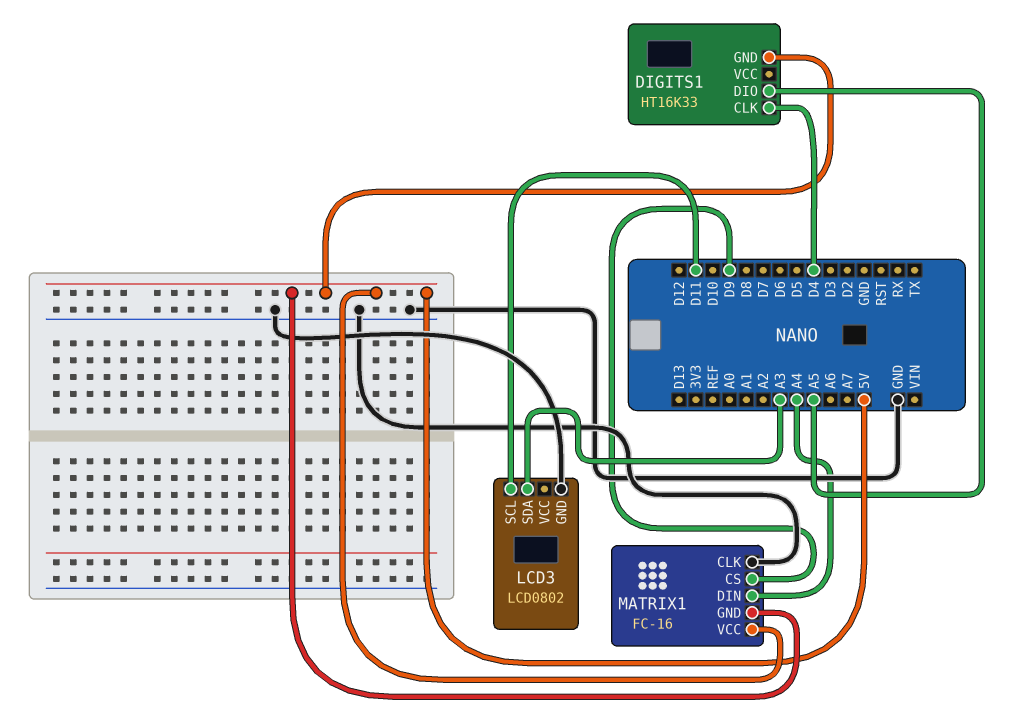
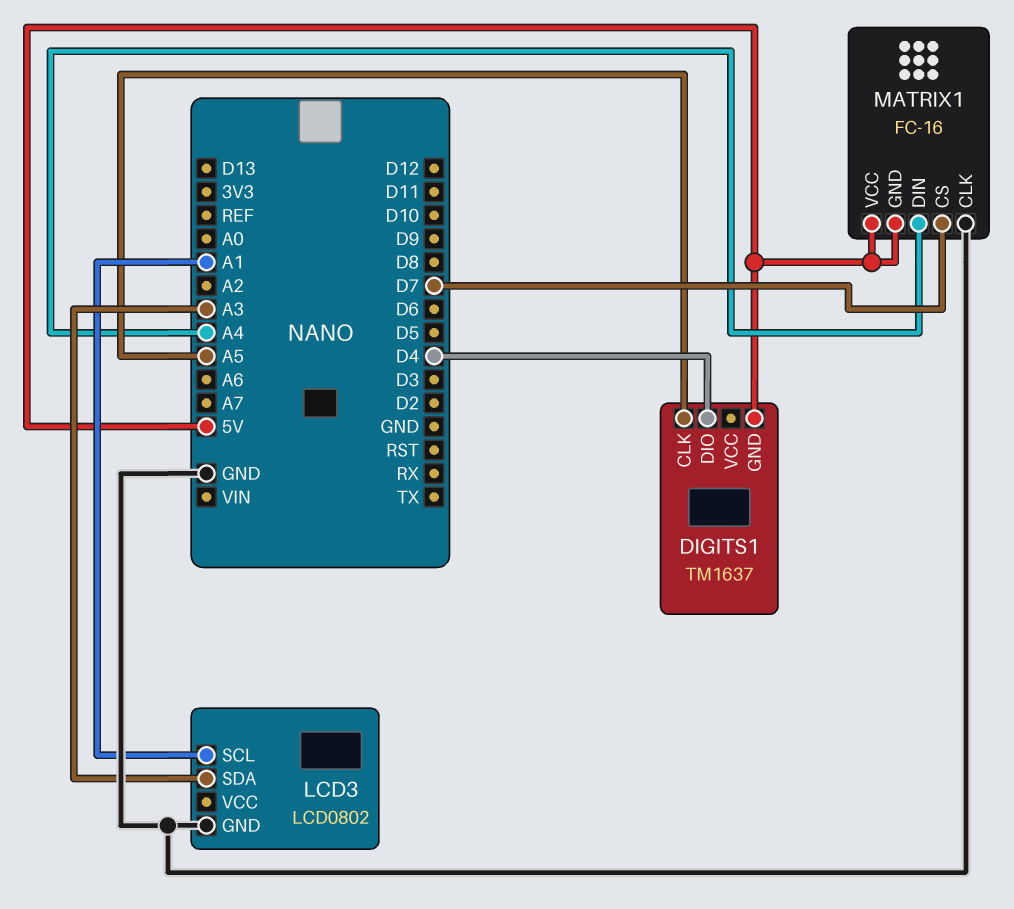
DIGITS1: HT16K33 -> TM1637
DIGITS1 pin CLK: D4 -> A5
DIGITS1 pin DIO: A5 -> D4
LCD3 pin SCL: D11 -> A1
MATRIX1 pin CS: D9 -> D7

